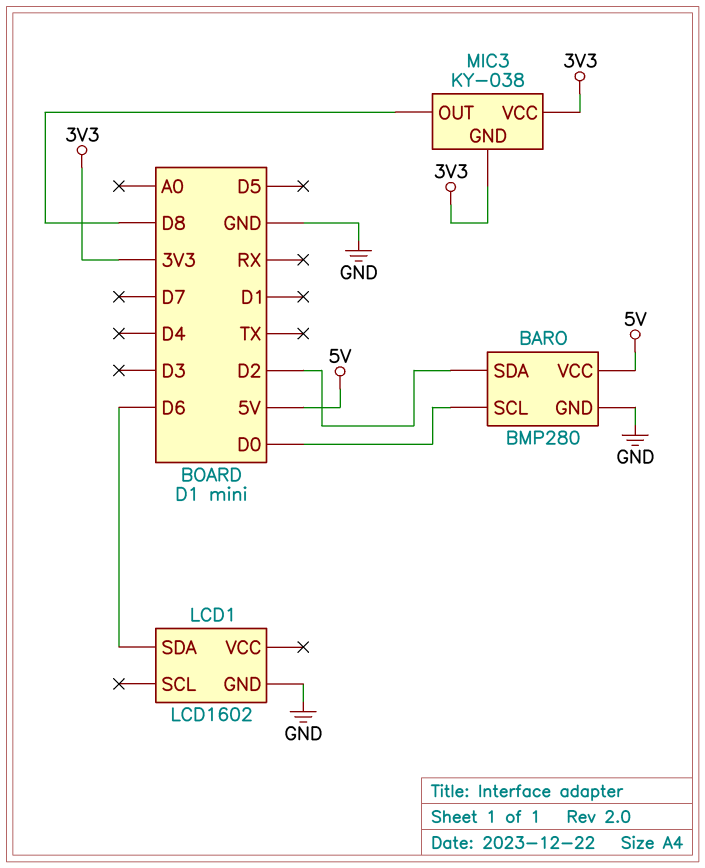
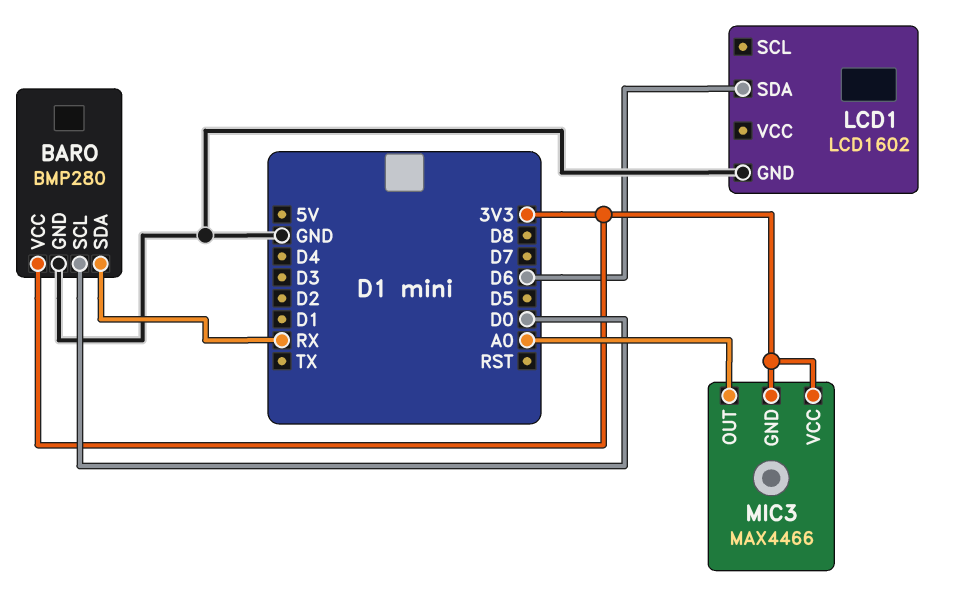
BARO pin SDA: D2 -> RX
BARO pin VCC: 5V -> 3V3
MIC3: KY-038 -> MAX4466
MIC3 pin OUT: D8 -> A0

